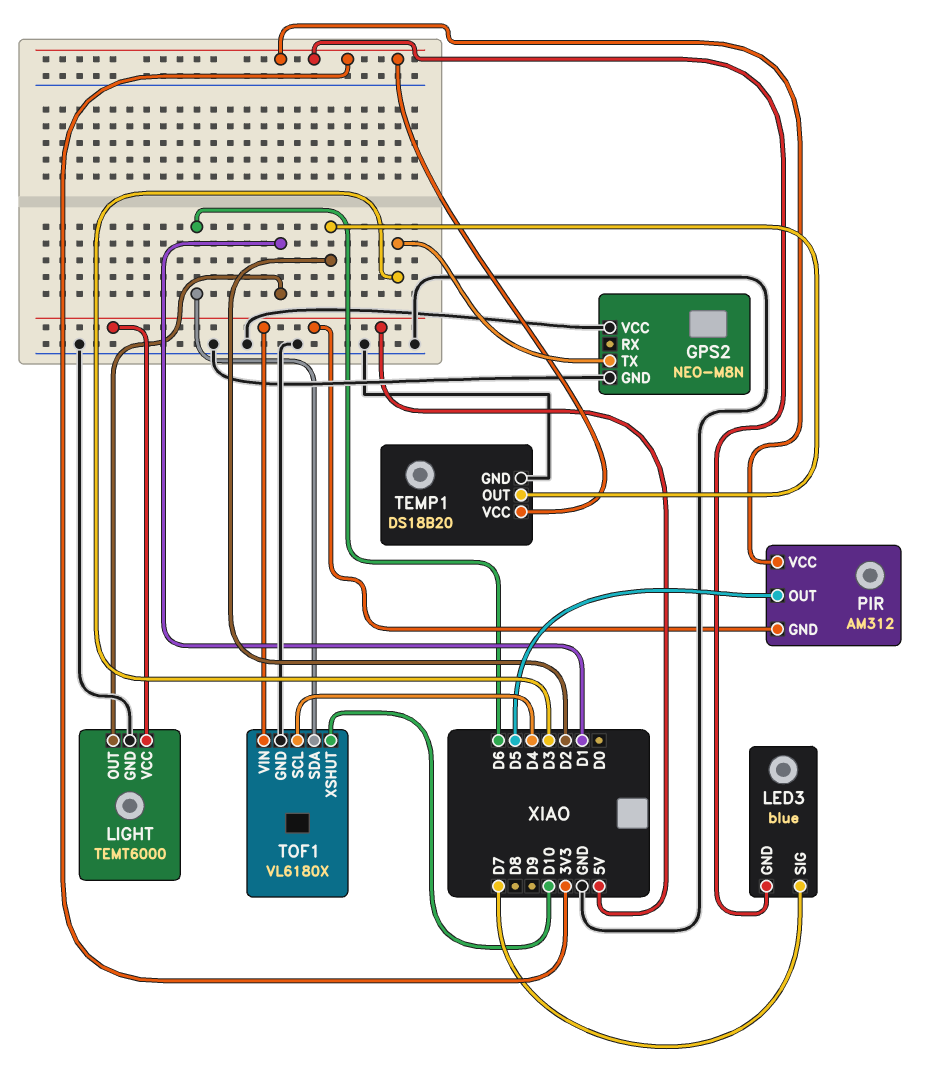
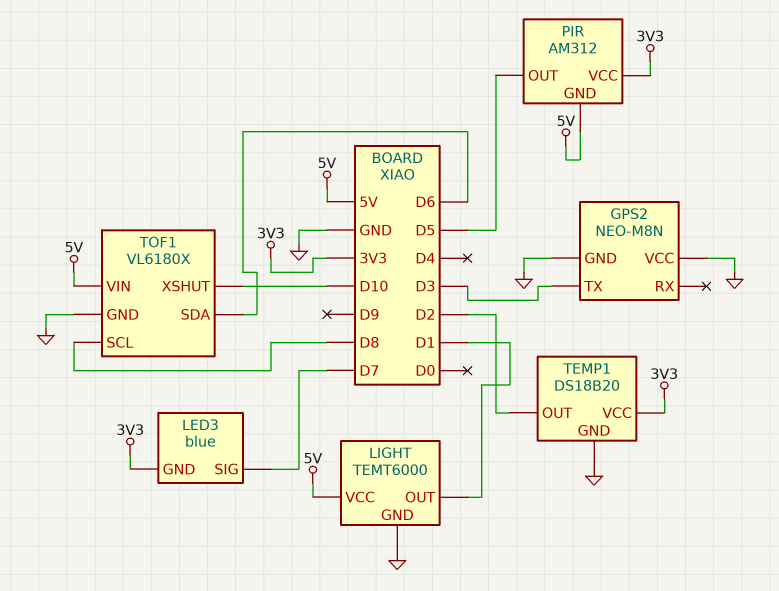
TOF1 pin SCL: D4 -> D8

